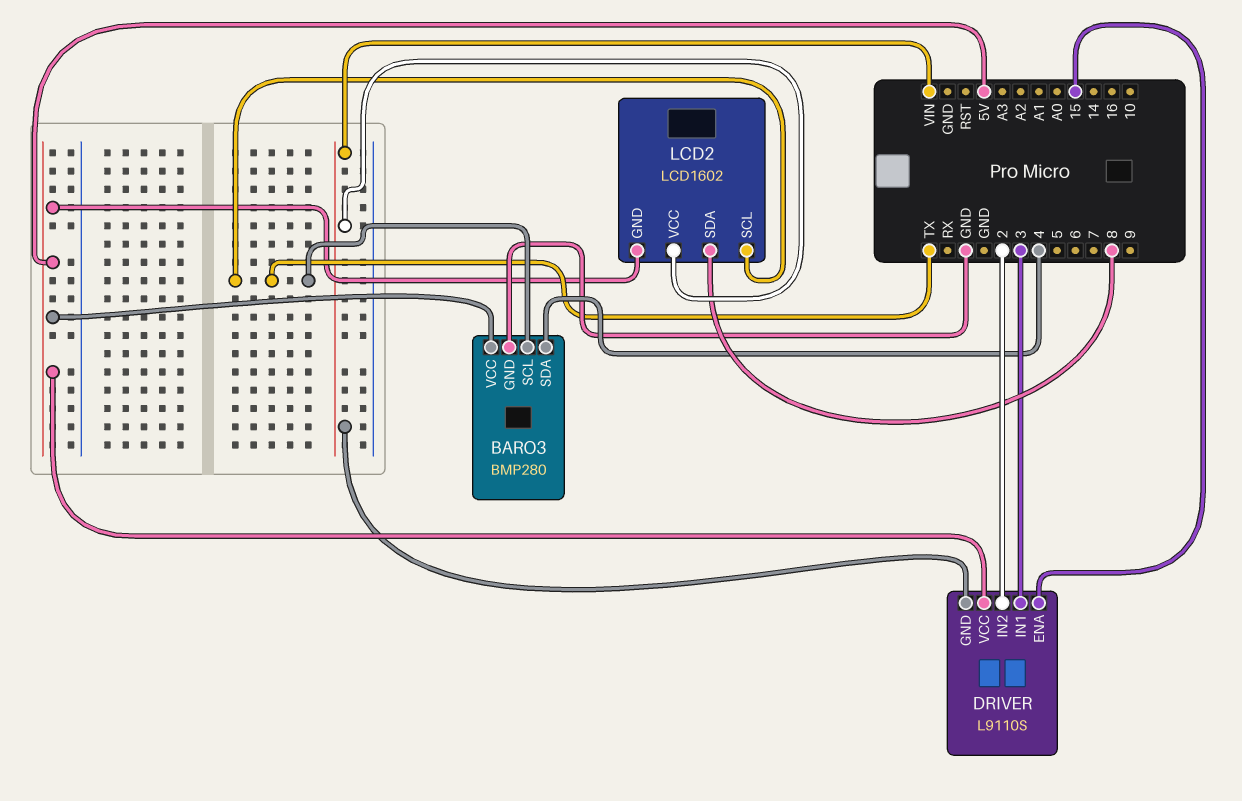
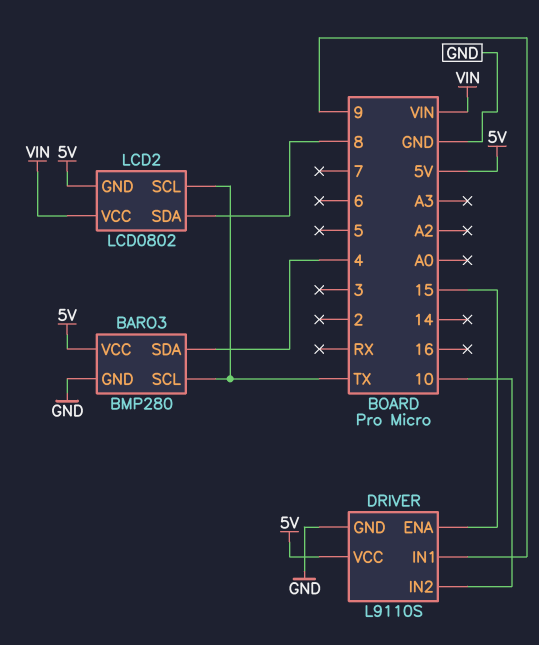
DRIVER pin GND: VIN -> GND
DRIVER pin IN1: 3 -> 9
DRIVER pin IN2: 2 -> 10
LCD2: LCD1602 -> LCD0802

